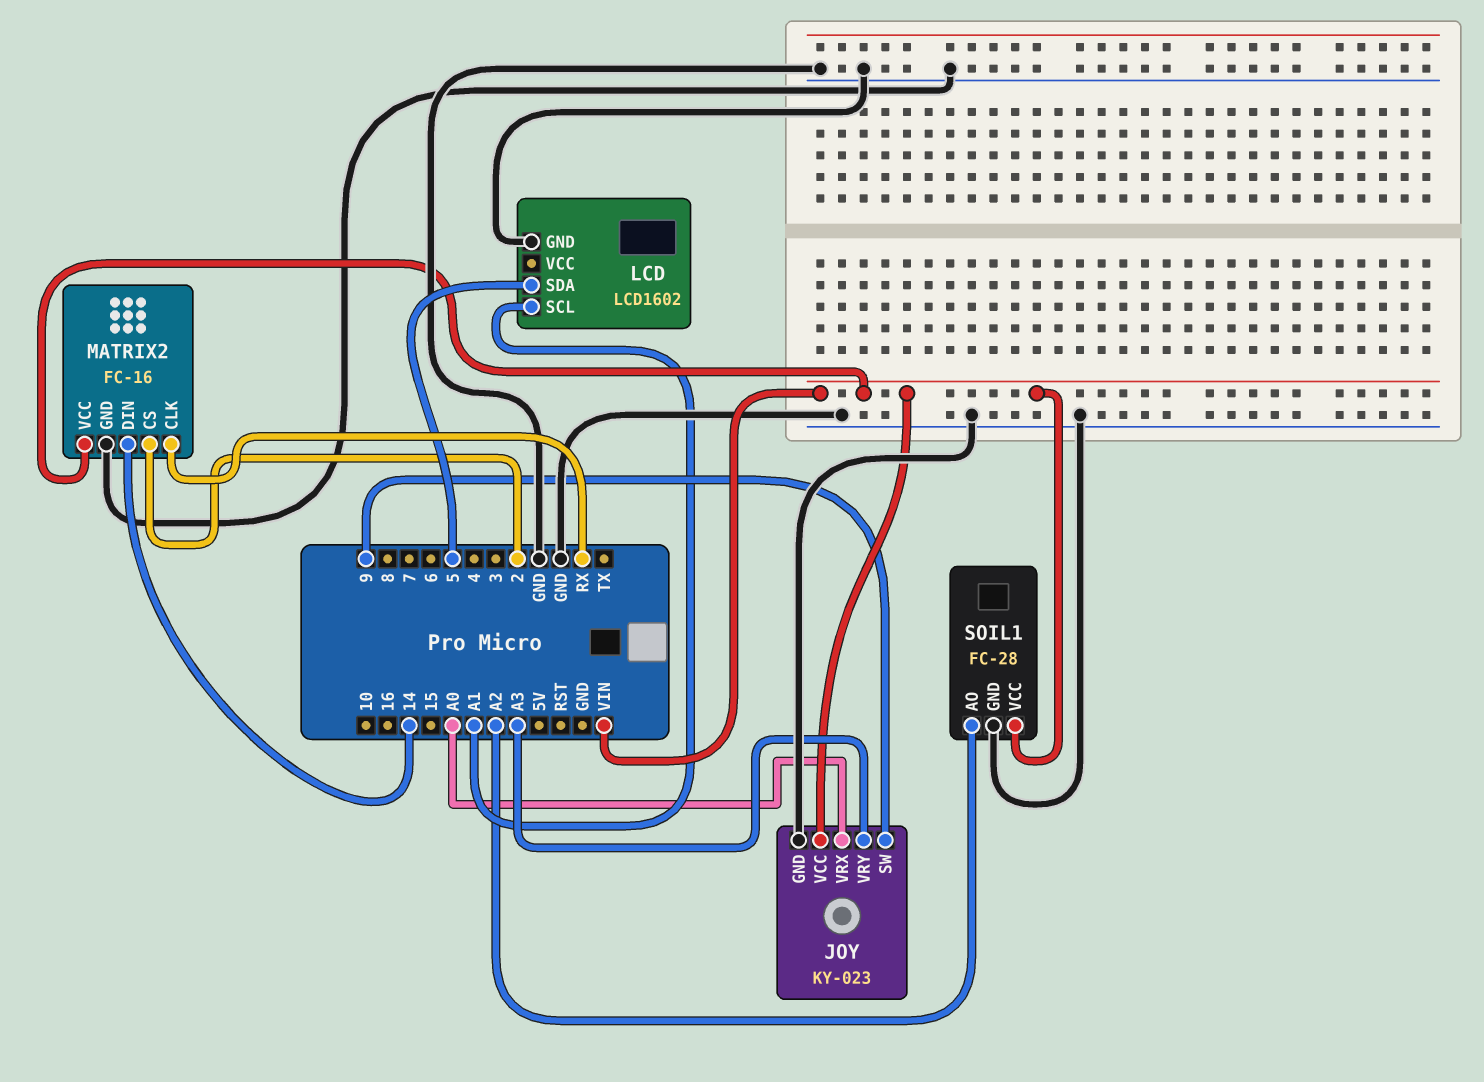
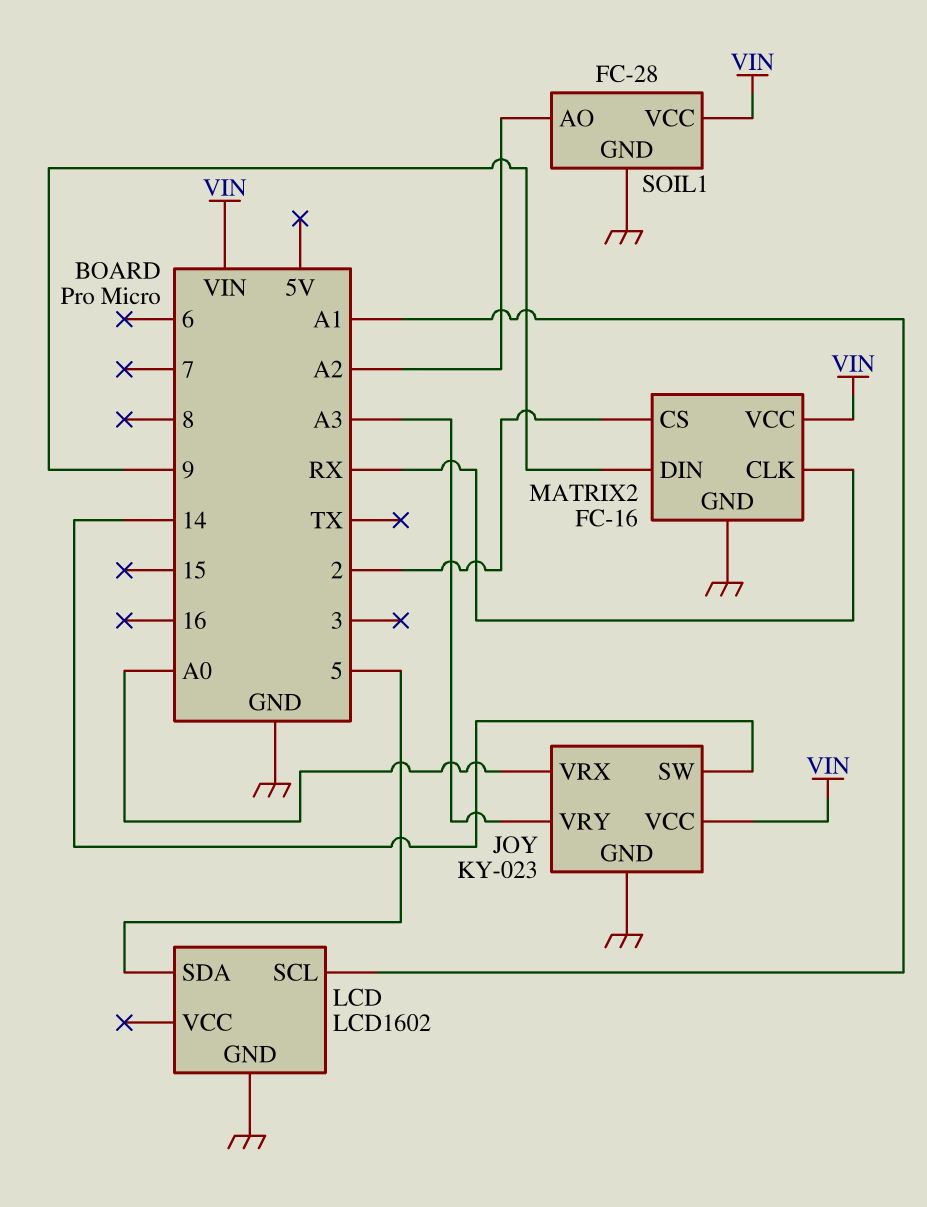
JOY pin SW: 9 -> 14
MATRIX2 pin DIN: 14 -> 9

